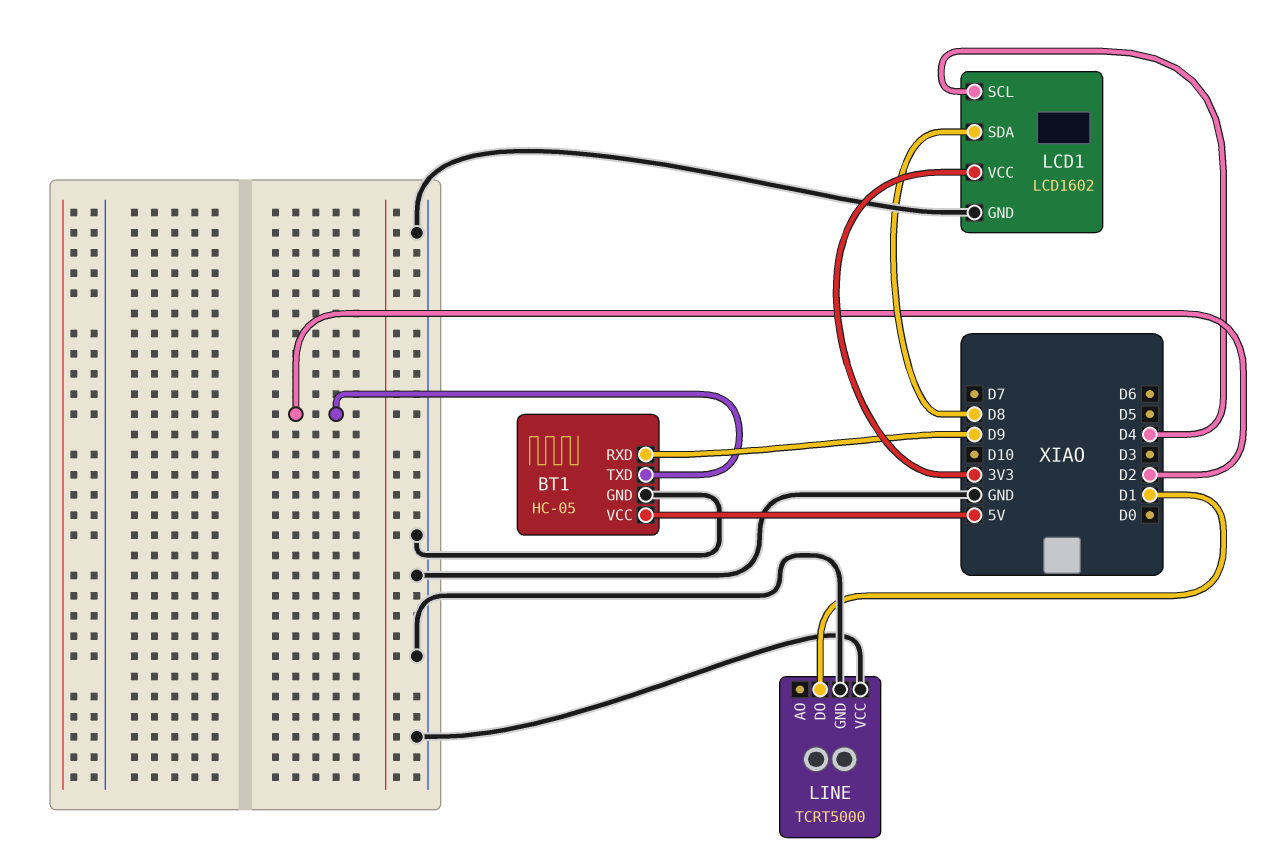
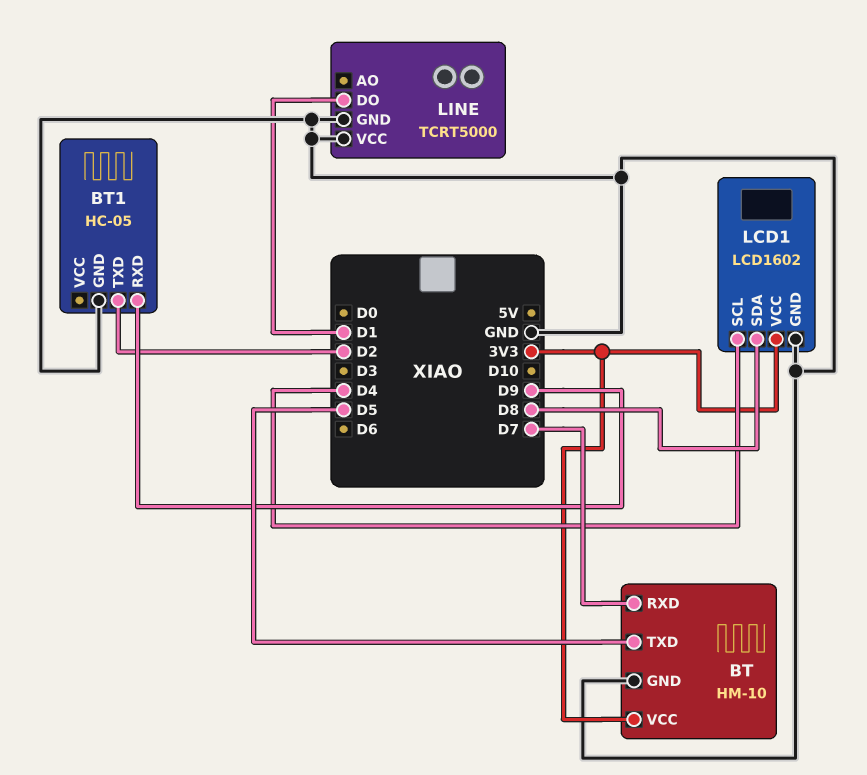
BT: none -> HM-10
BT pin GND: none -> GND
BT pin RXD: none -> D7
BT pin TXD: none -> D5
BT pin VCC: none -> 3V3
BT1 pin VCC: 5V -> none

